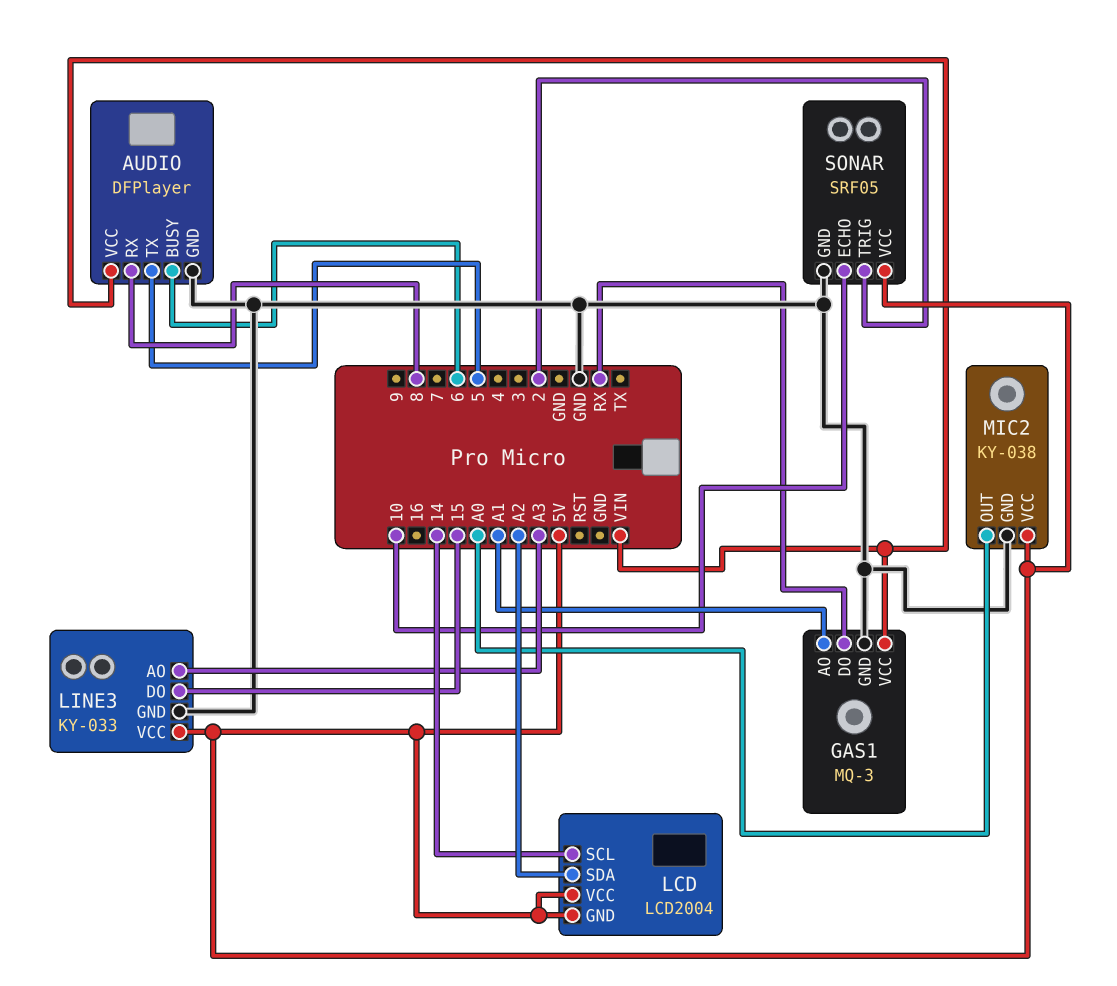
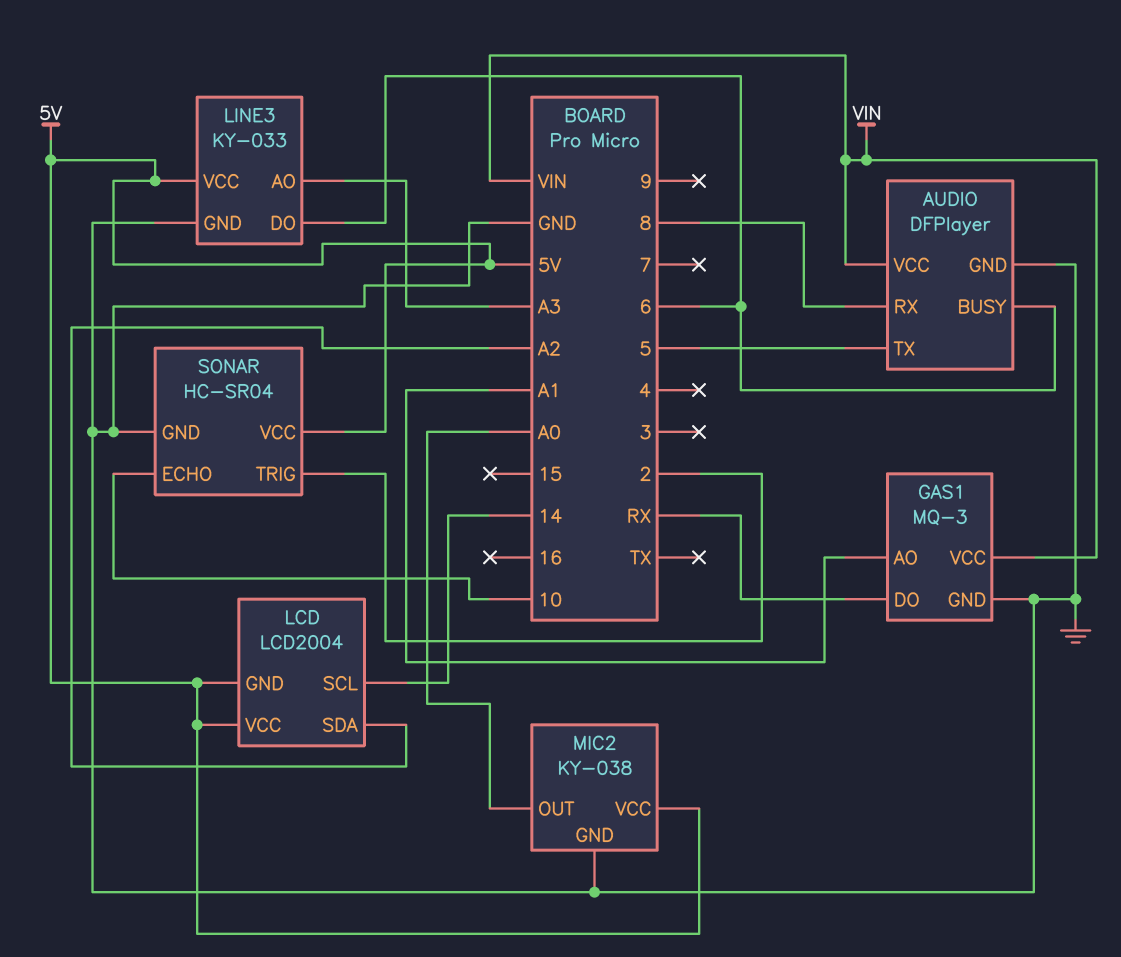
LINE3 pin DO: 15 -> 6
SONAR: SRF05 -> HC-SR04

